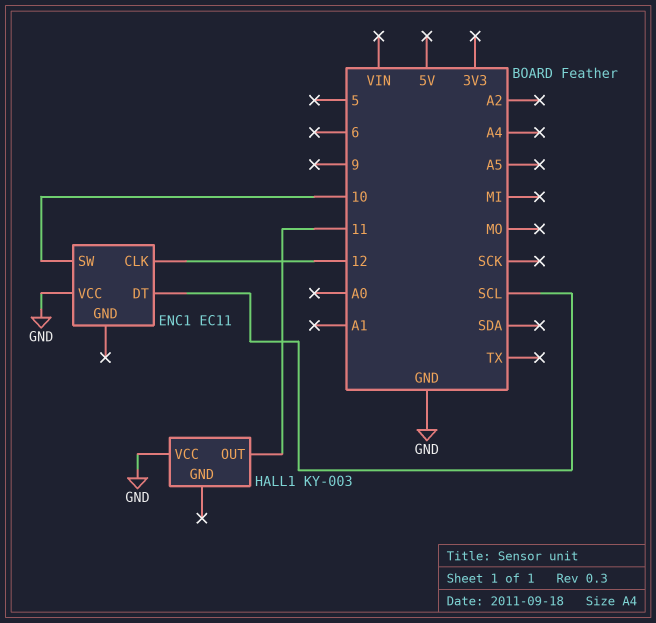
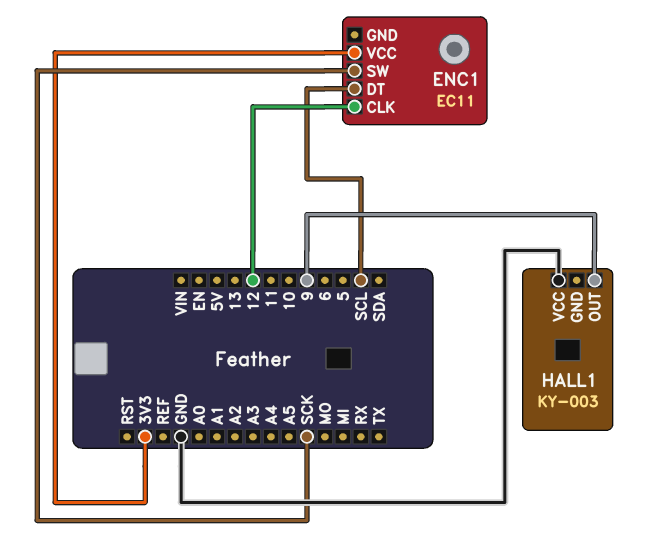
ENC1 pin SW: 10 -> SCK
ENC1 pin VCC: GND -> 3V3
HALL1 pin OUT: 11 -> 9

